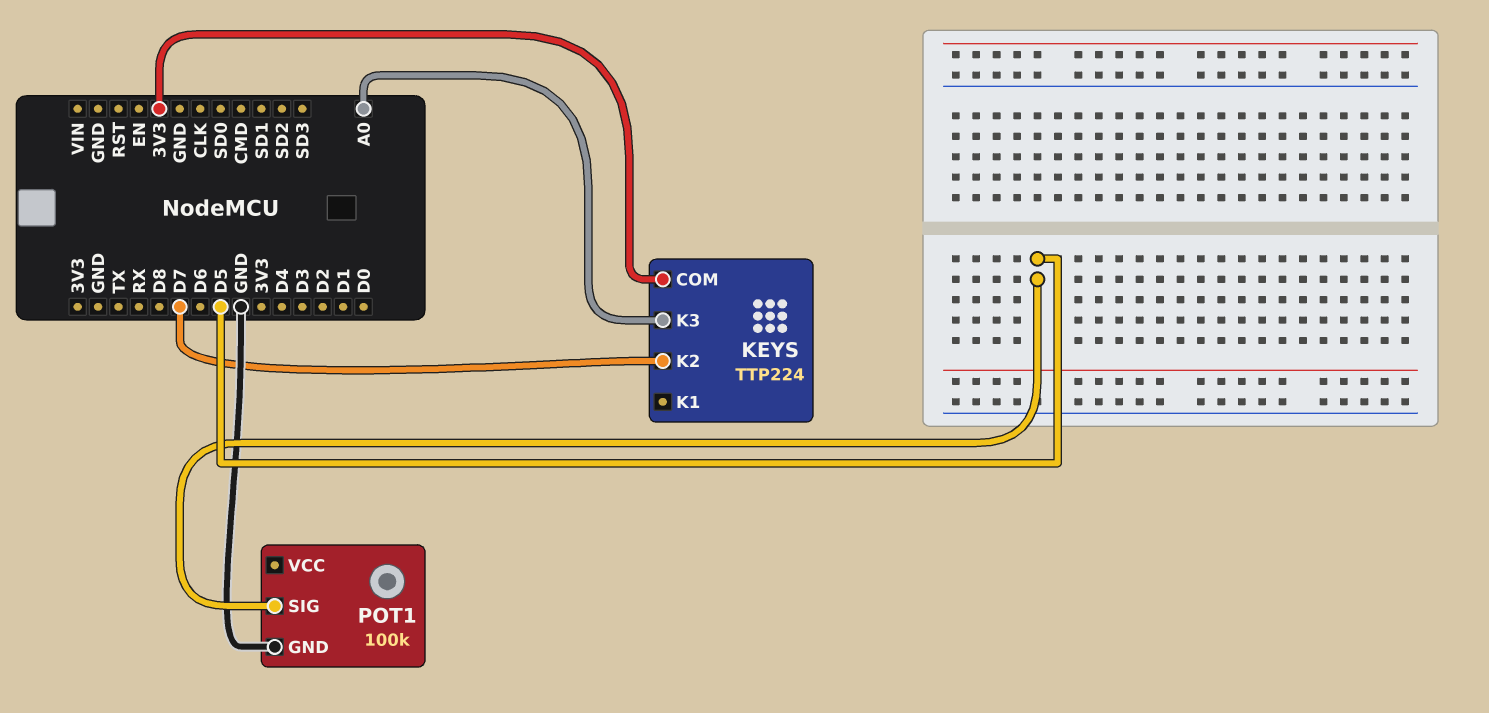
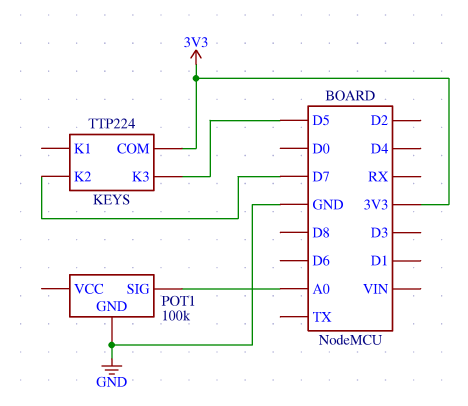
KEYS pin K3: A0 -> D5
POT1 pin SIG: D5 -> A0

